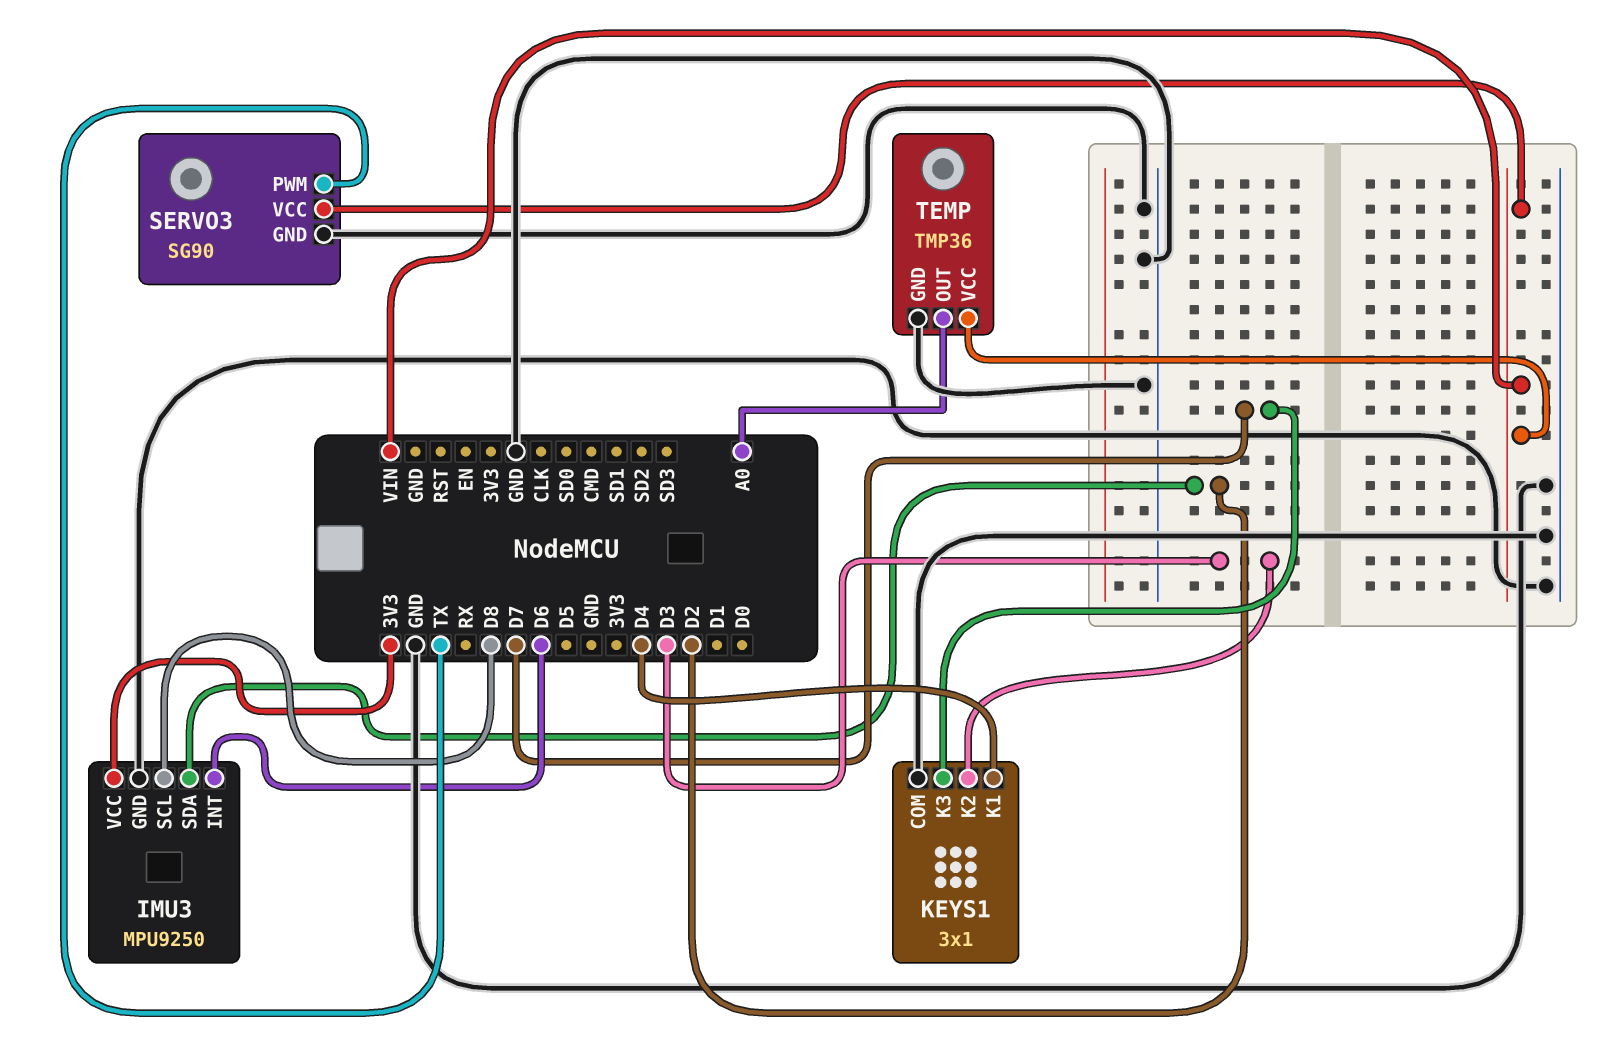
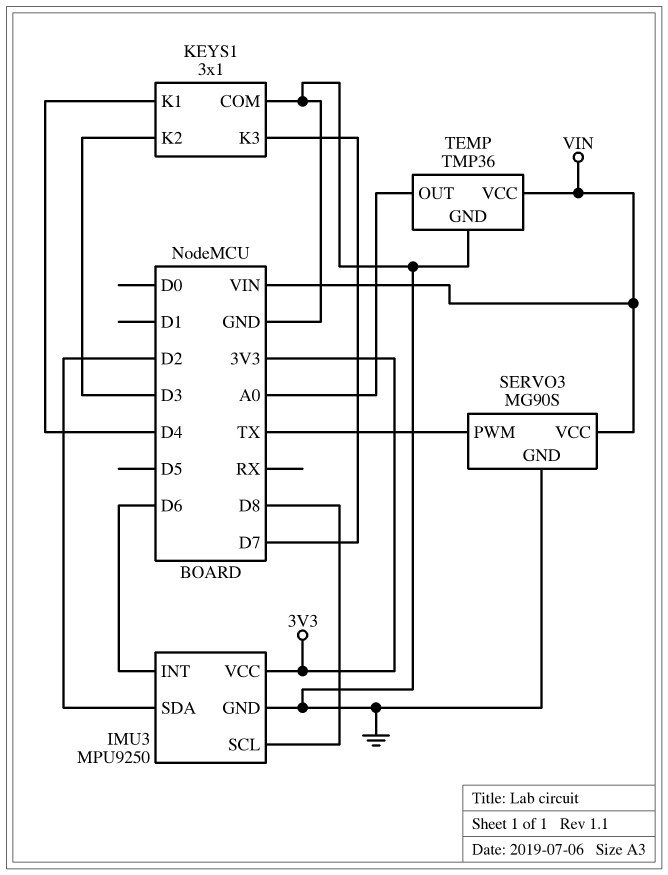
SERVO3: SG90 -> MG90S

